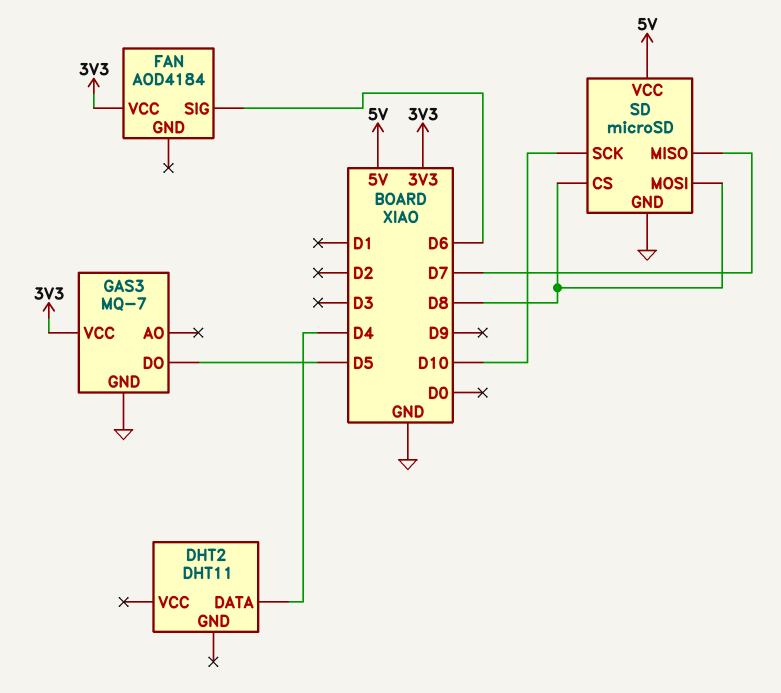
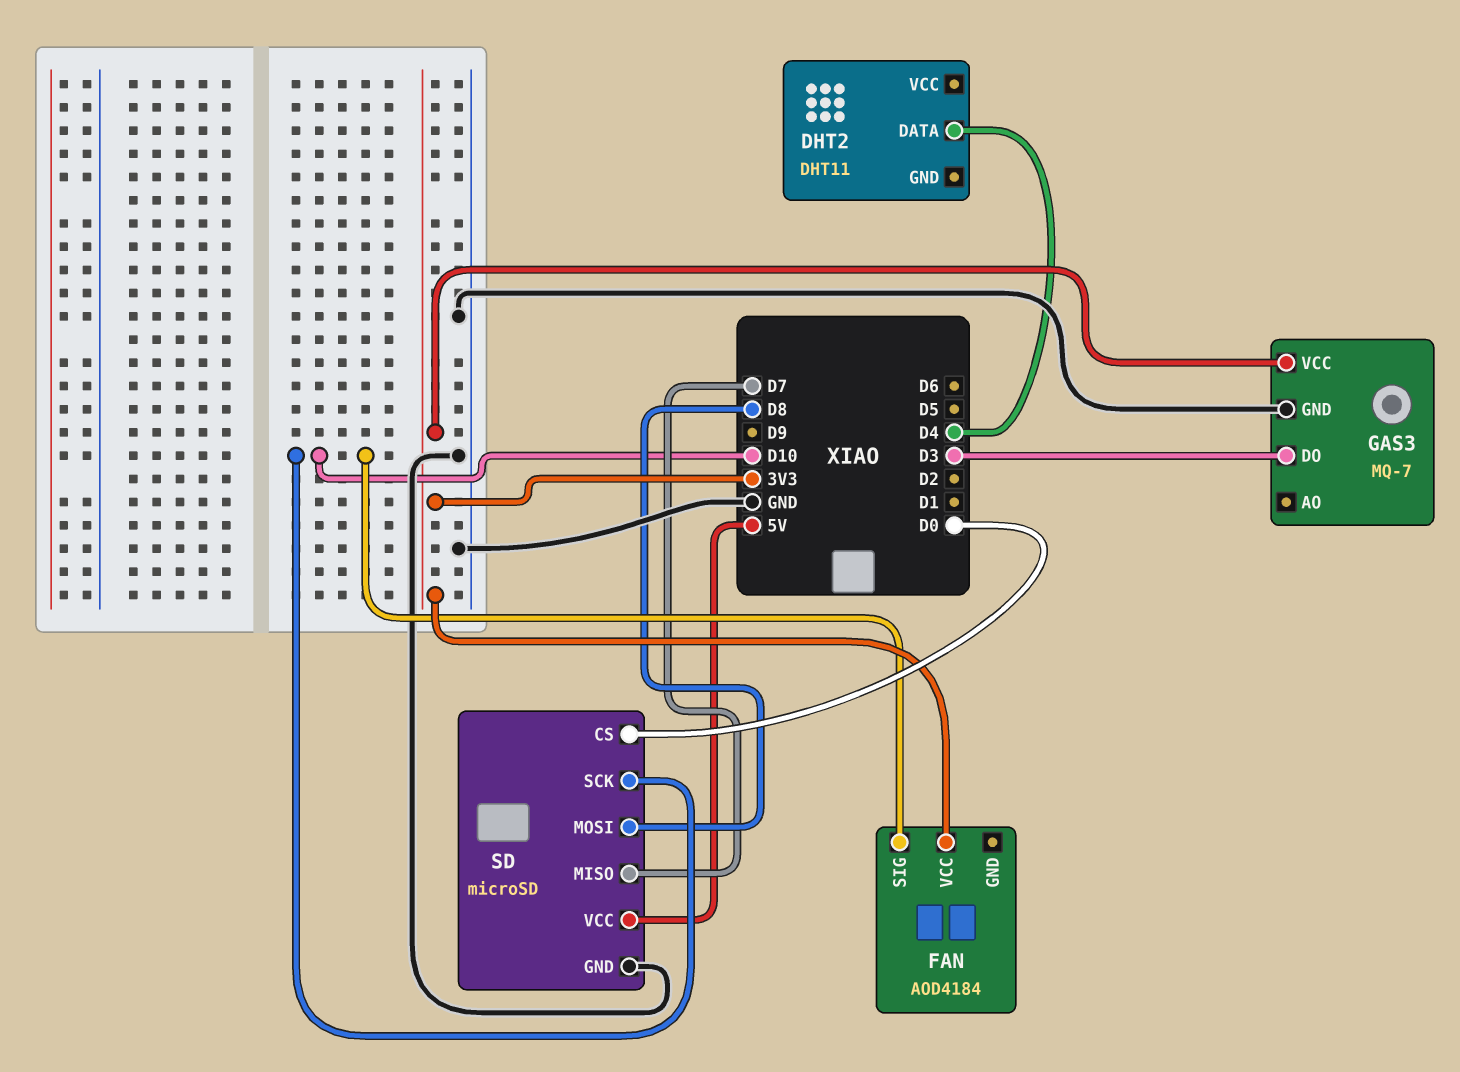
FAN pin SIG: D6 -> D10
GAS3 pin DO: D5 -> D3
SD pin CS: D8 -> D0

